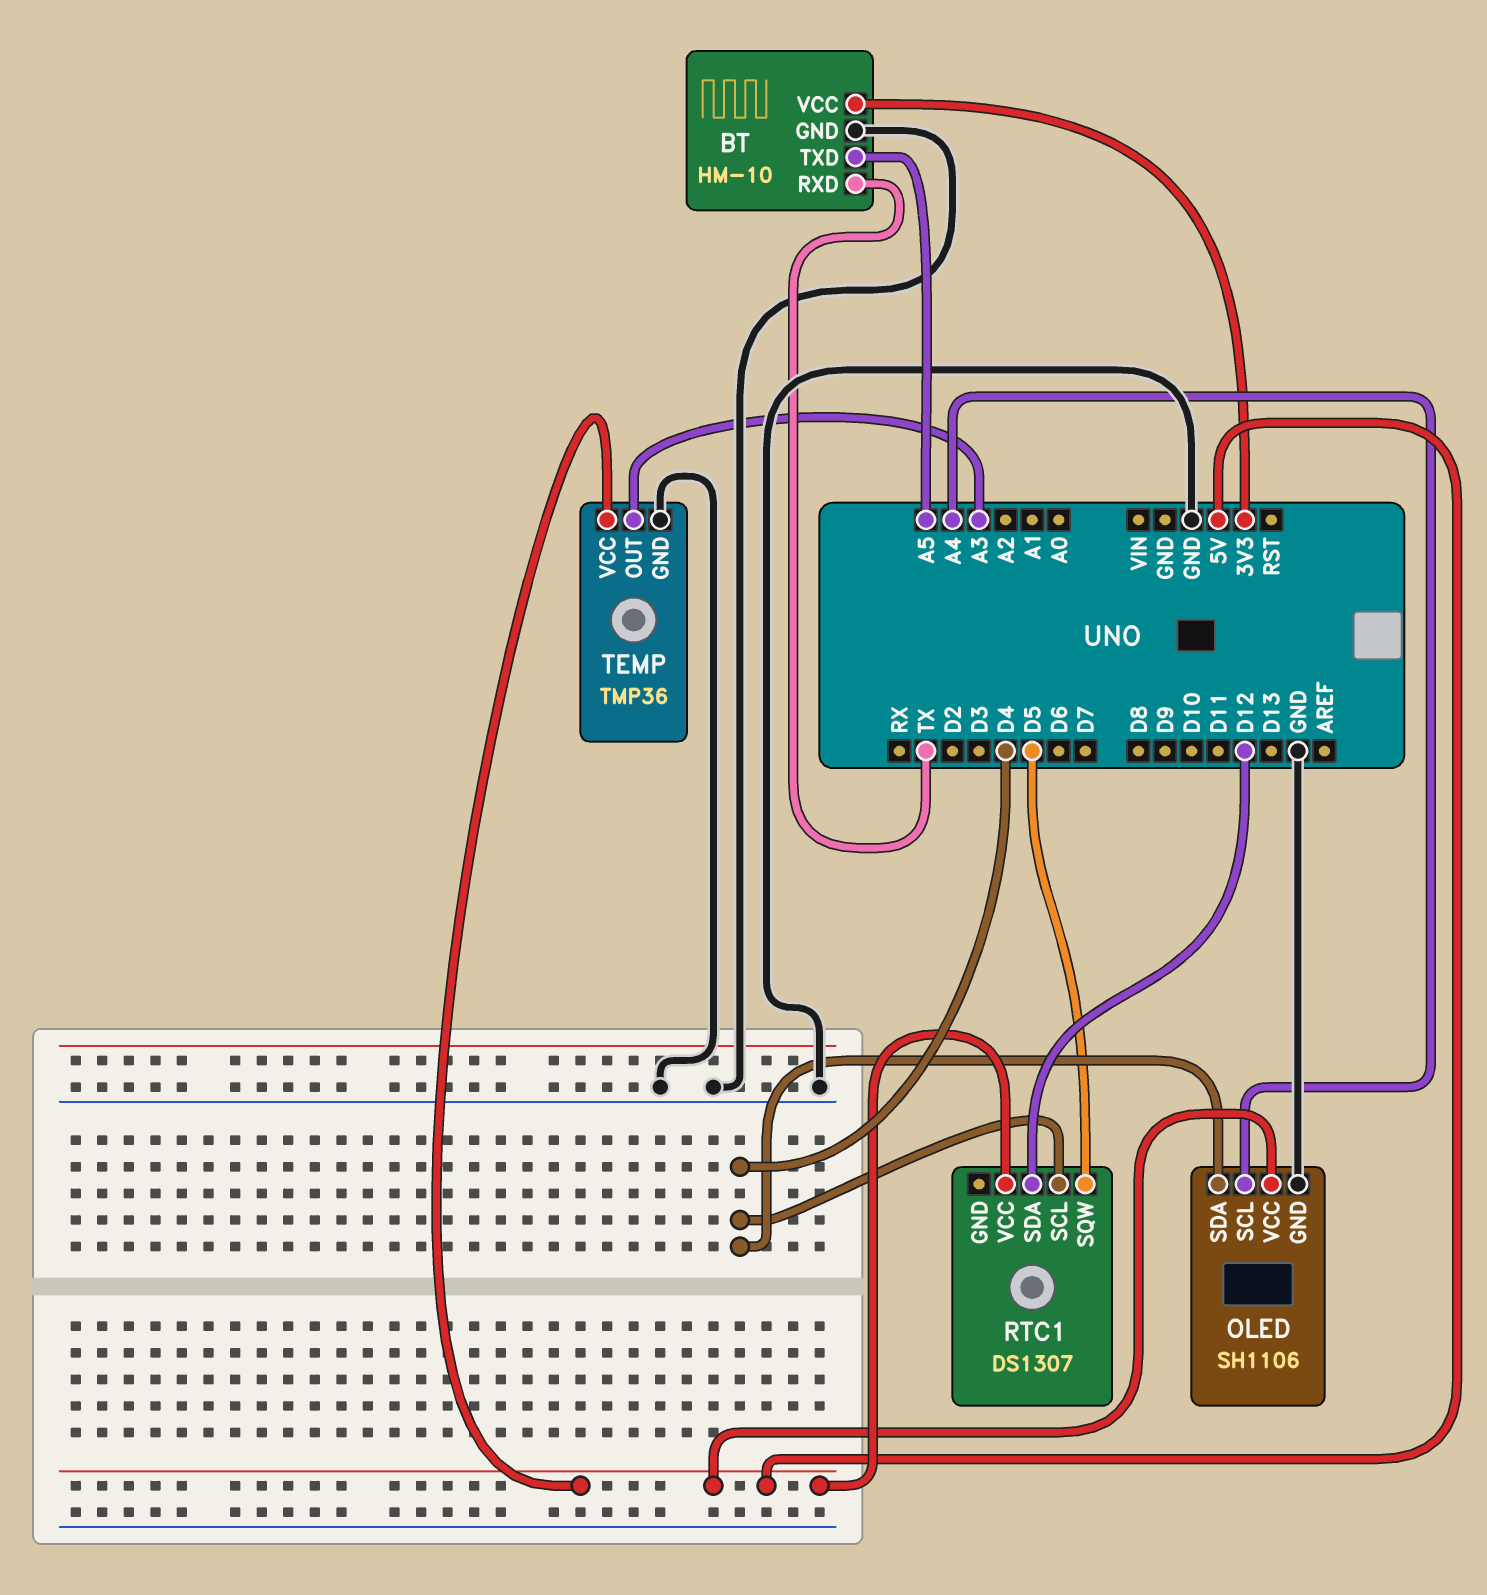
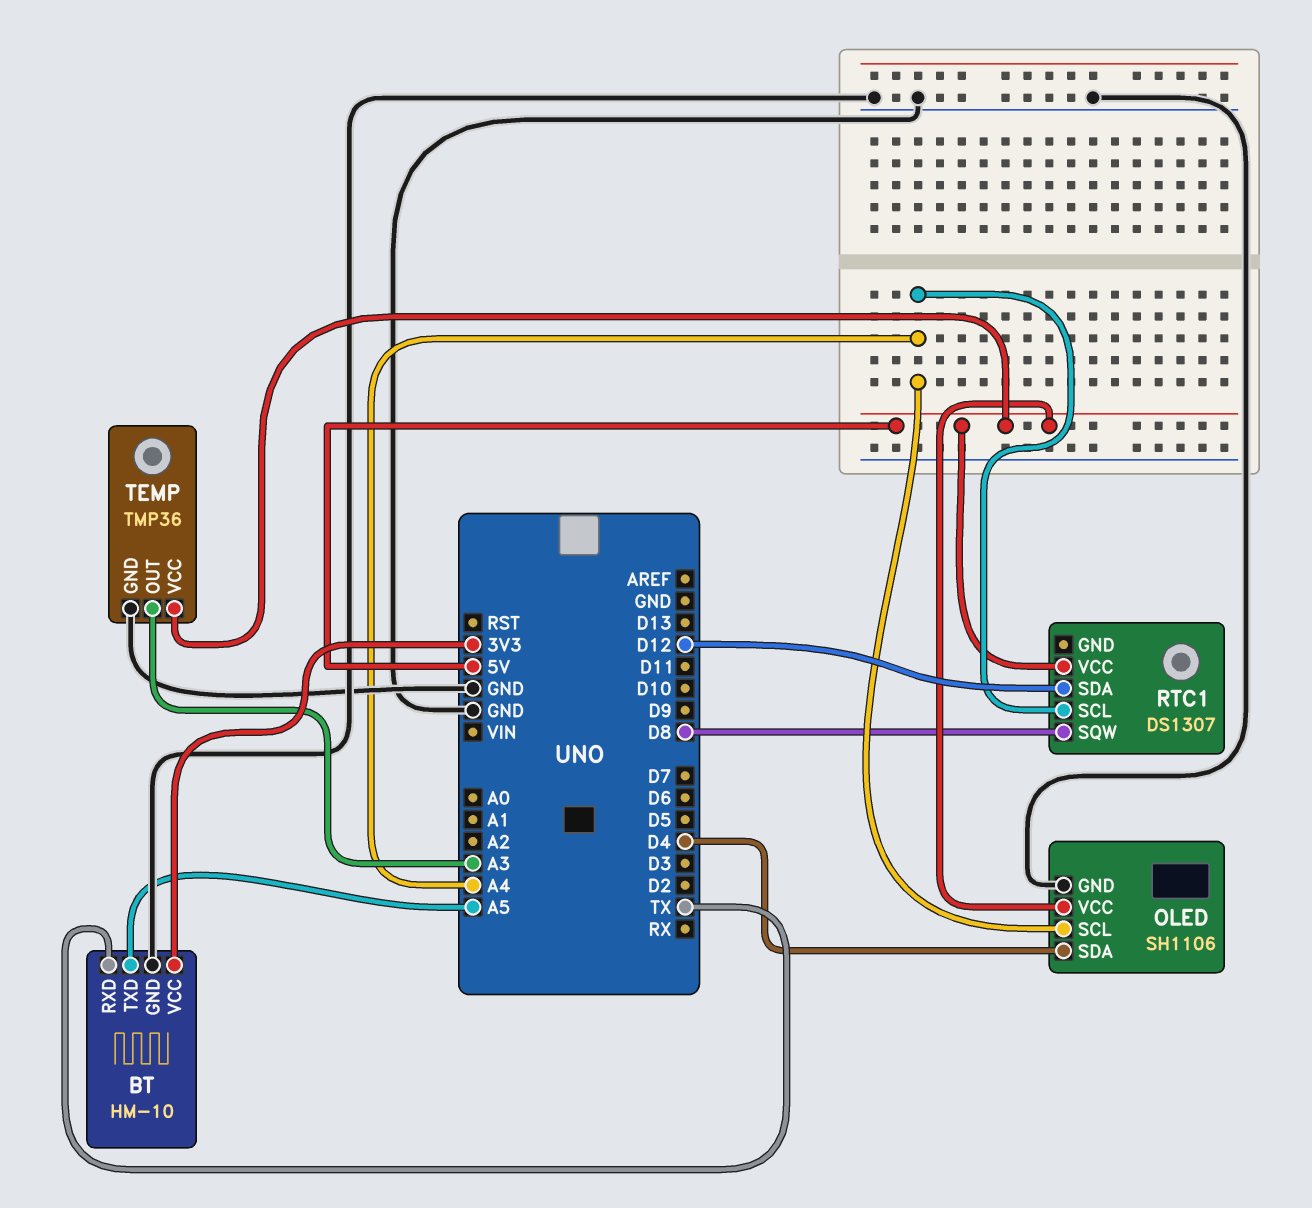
RTC1 pin SCL: D4 -> A4
RTC1 pin SQW: D5 -> D8

